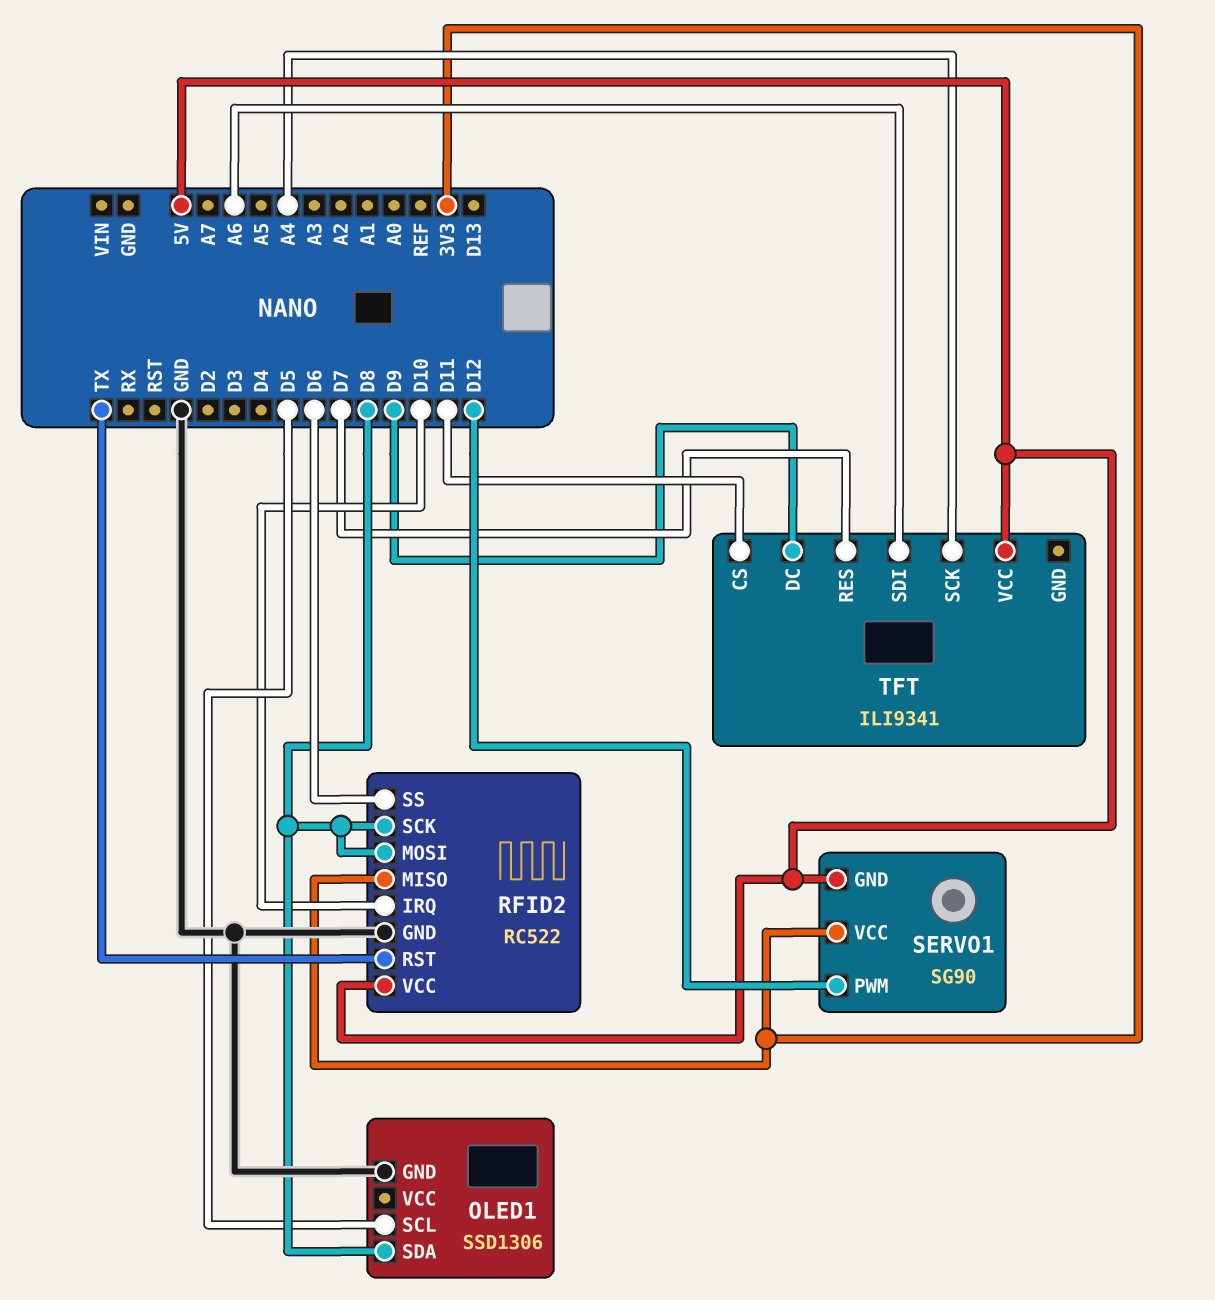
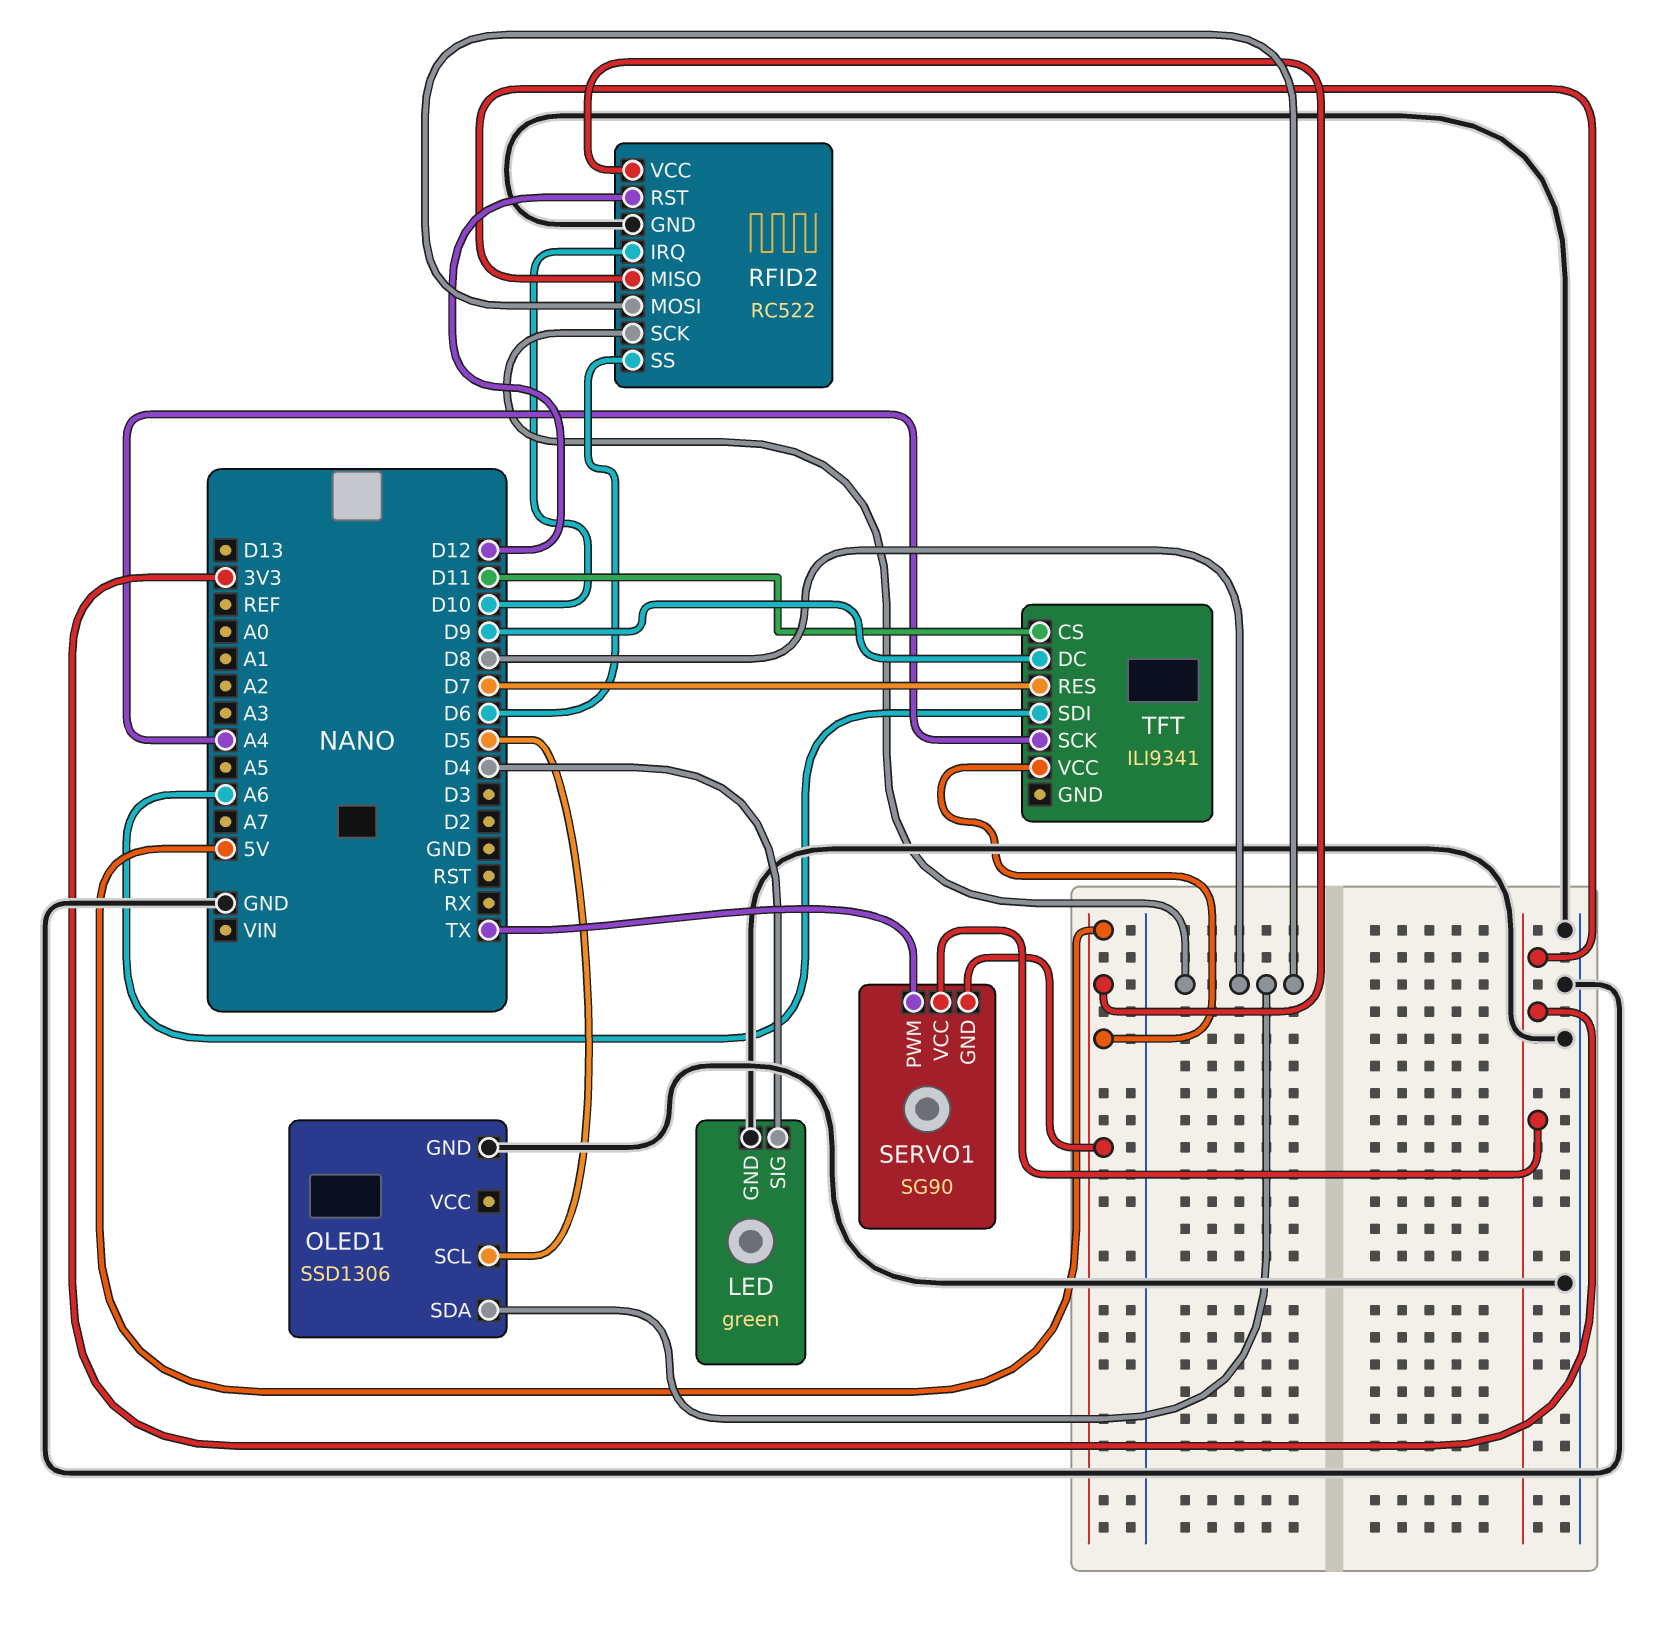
LED: none -> green
LED pin GND: none -> GND
LED pin SIG: none -> D4
RFID2 pin RST: TX -> D12
SERVO1 pin PWM: D12 -> TX

